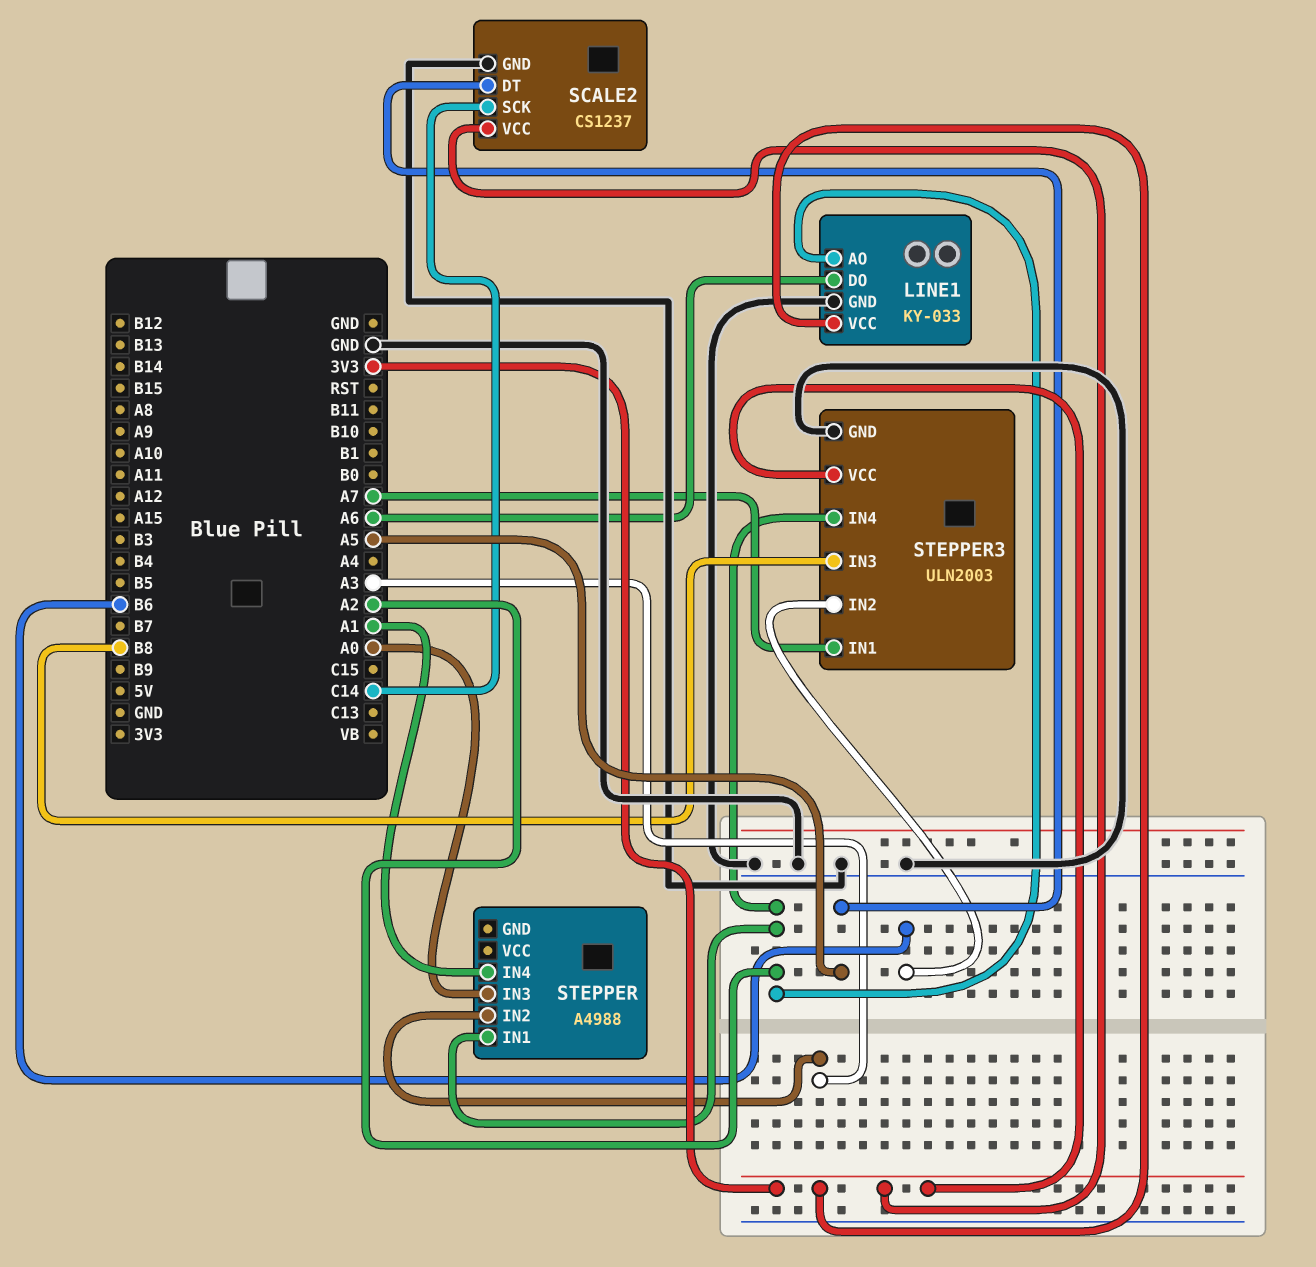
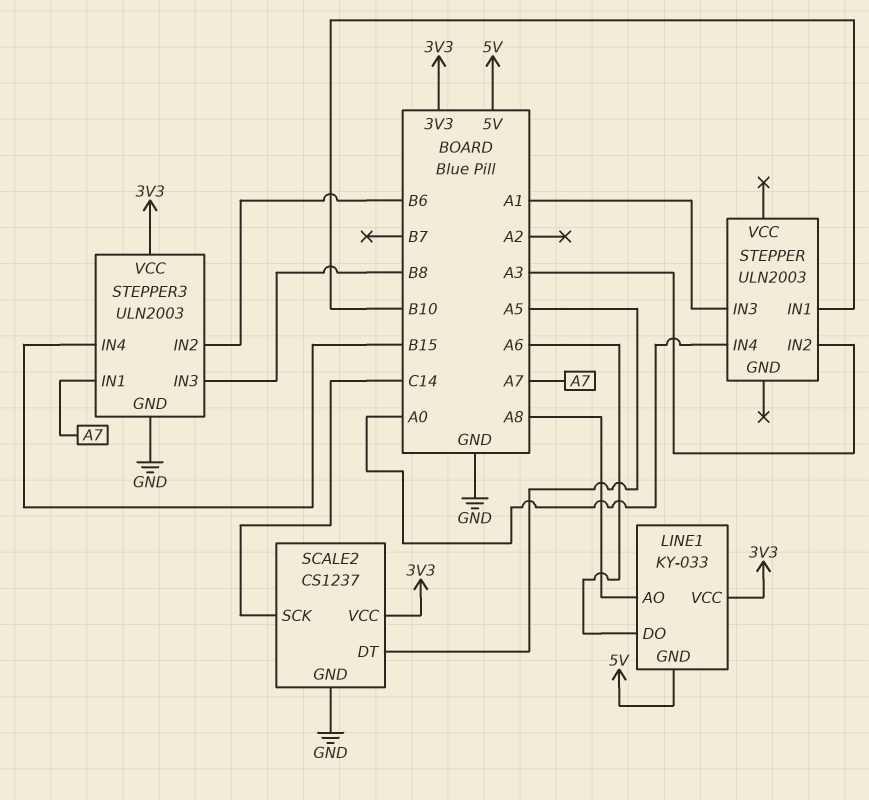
LINE1 pin AO: A2 -> A8
LINE1 pin GND: GND -> 5V
STEPPER: A4988 -> ULN2003
STEPPER pin IN1: A2 -> B10
STEPPER pin IN3: A0 -> A1
STEPPER pin IN4: A1 -> A0
STEPPER3 pin IN4: A2 -> B15

